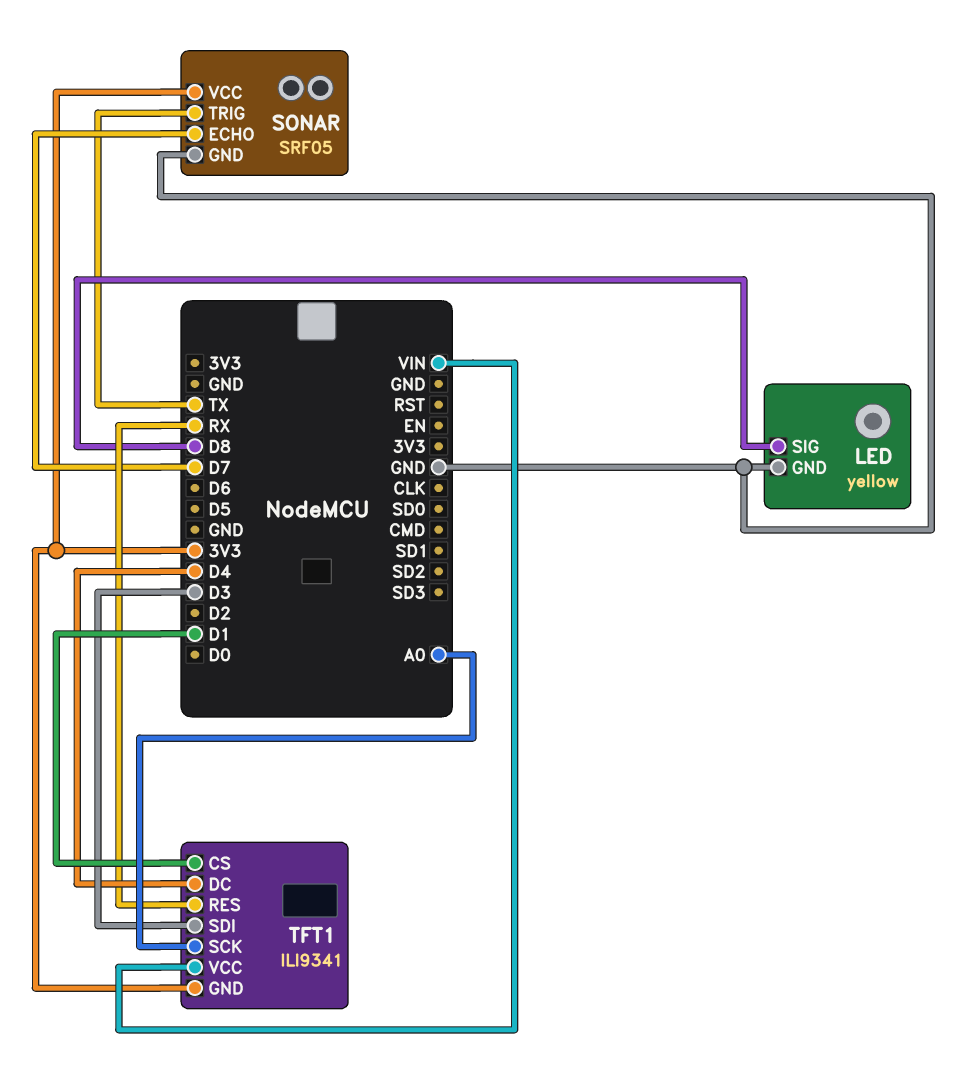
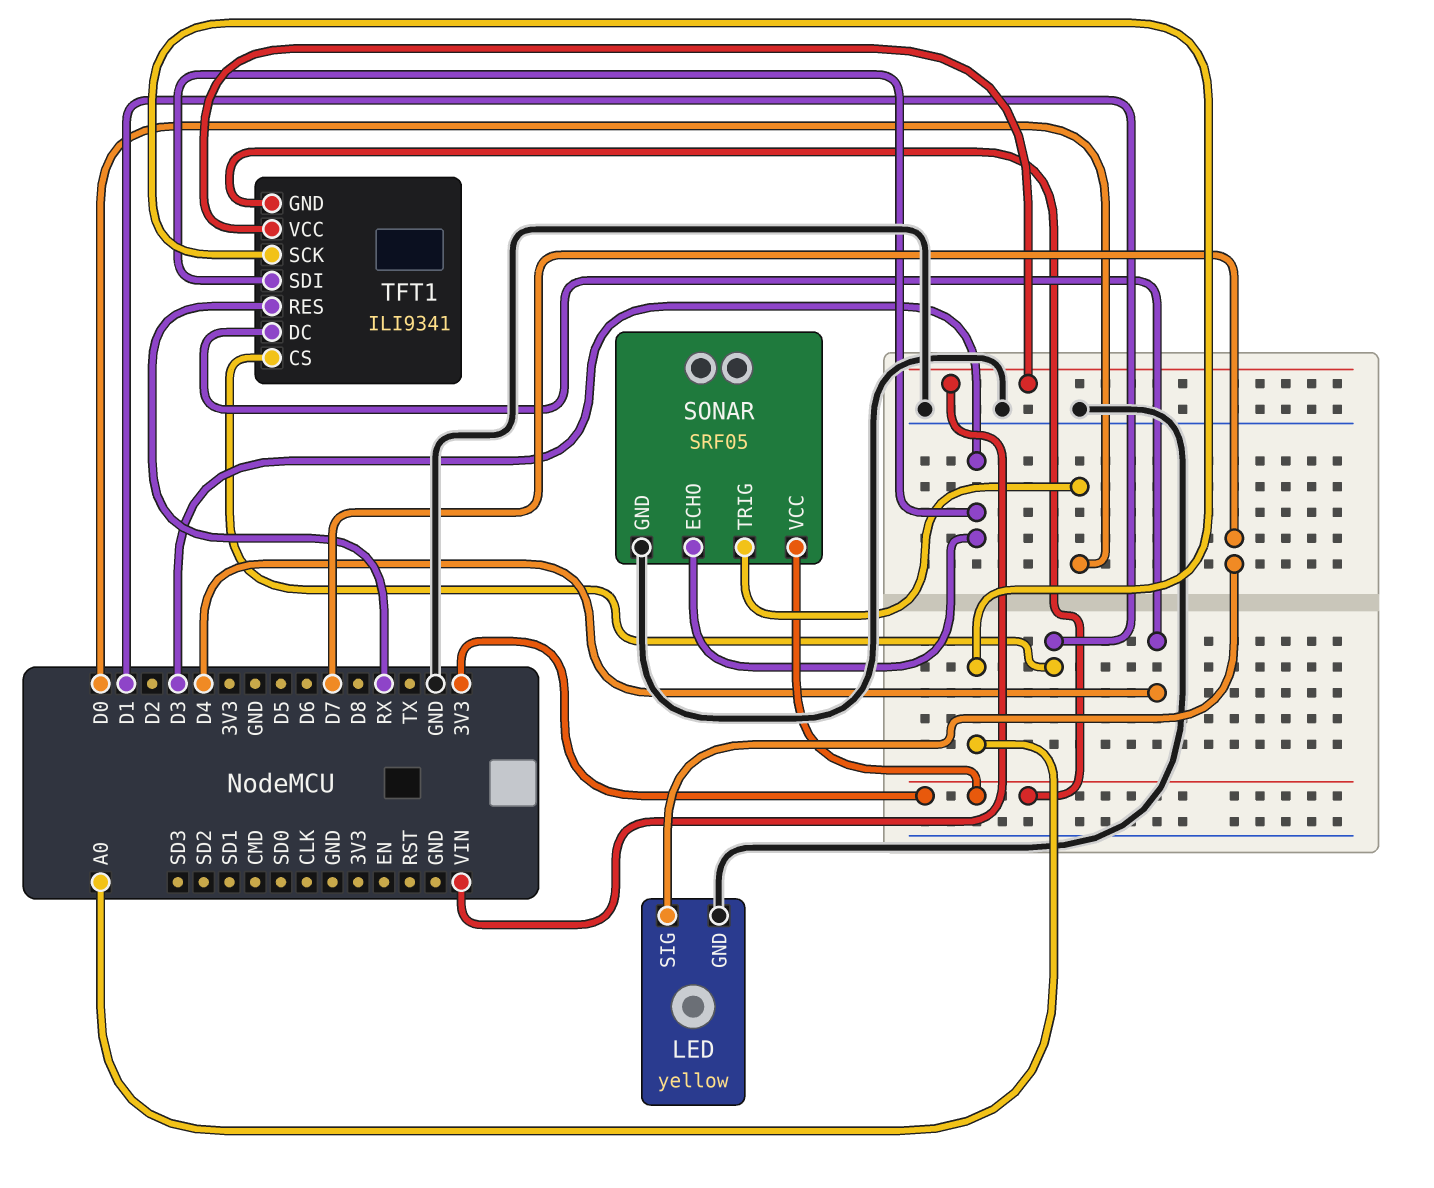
LED pin SIG: D8 -> D7
SONAR pin ECHO: D7 -> D3
SONAR pin TRIG: TX -> D0

